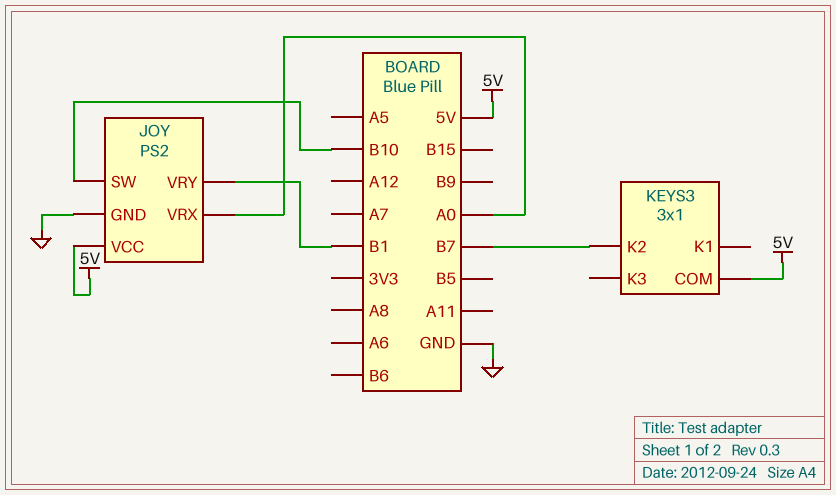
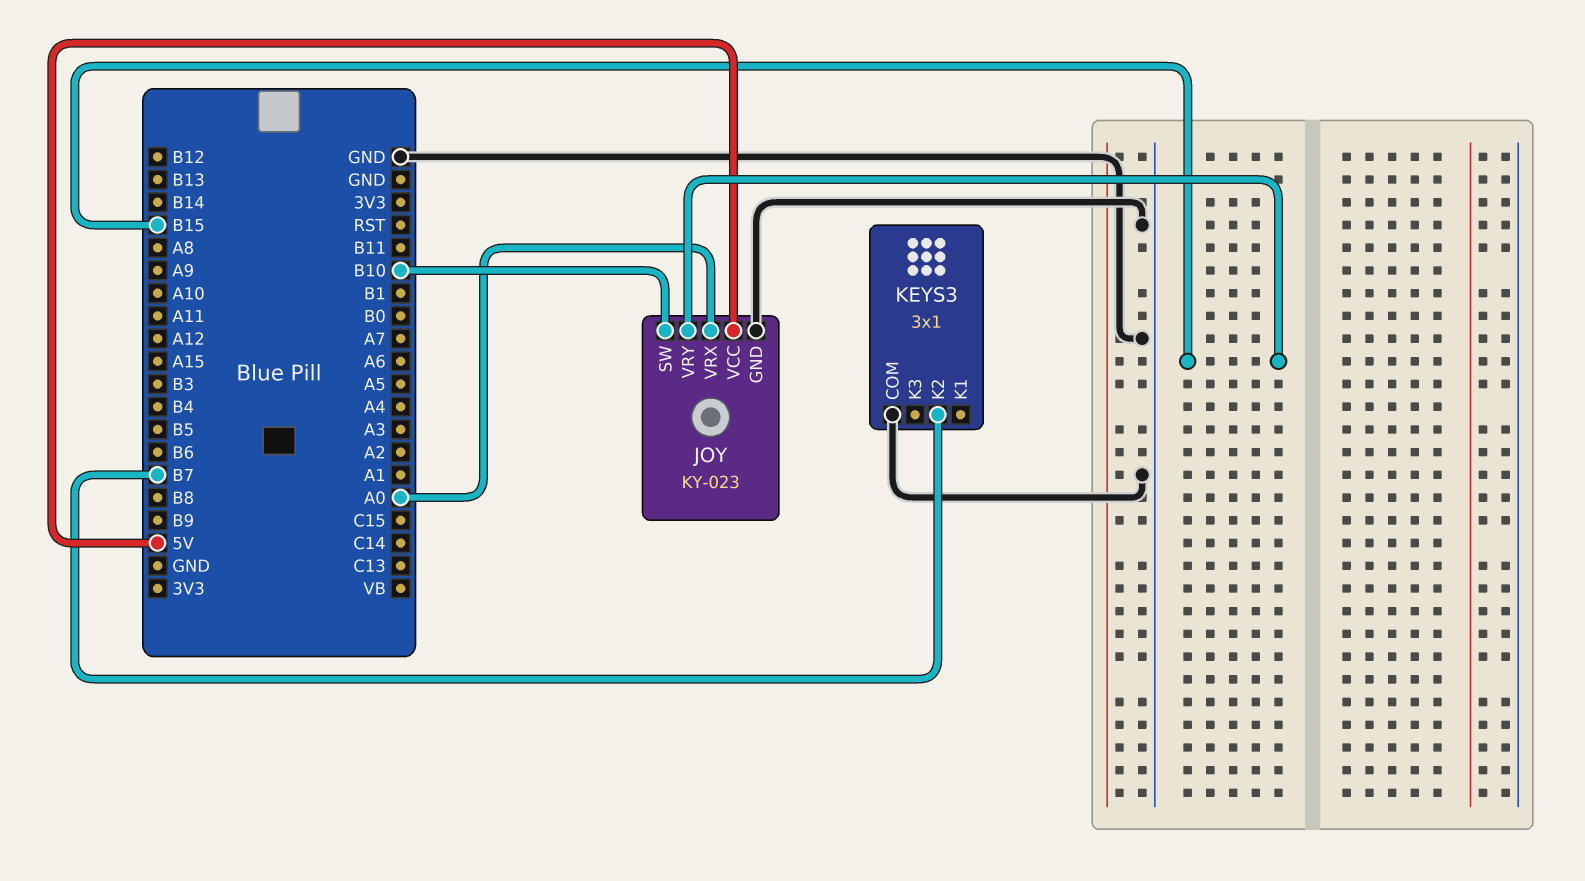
JOY: PS2 -> KY-023
JOY pin VRY: B1 -> B15
KEYS3 pin COM: 5V -> GND

